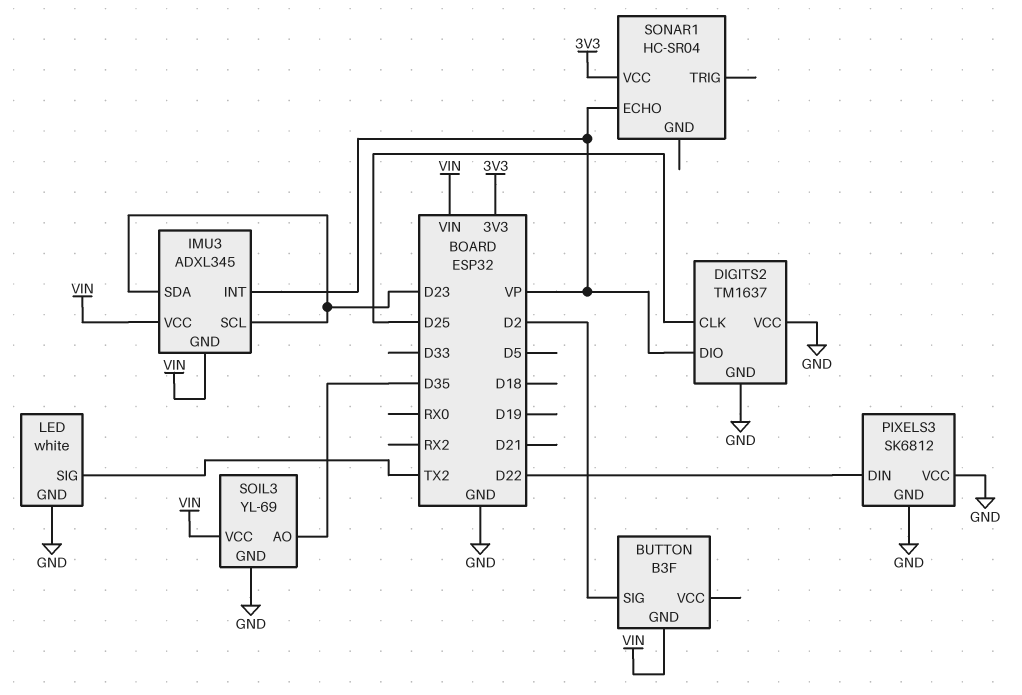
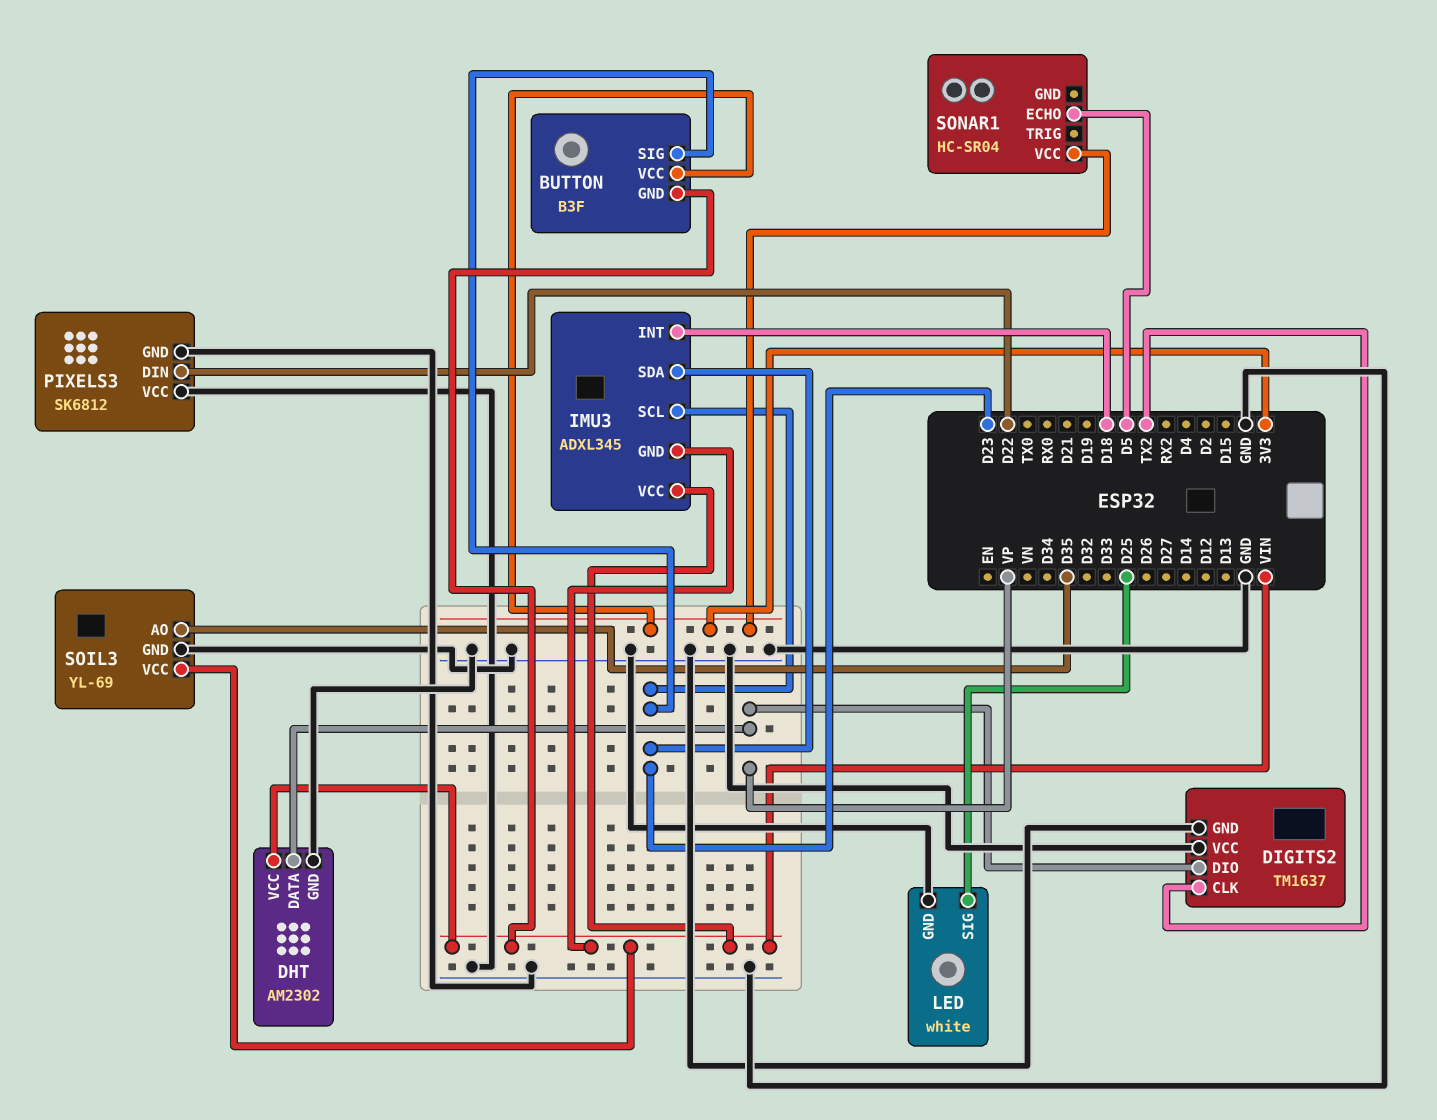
BUTTON pin SIG: D2 -> D23
BUTTON pin VCC: none -> 3V3
DHT: none -> AM2302
DHT pin DATA: none -> VP
DHT pin GND: none -> GND
DHT pin VCC: none -> VIN
DIGITS2 pin CLK: D25 -> TX2
IMU3 pin INT: VP -> D18
LED pin SIG: TX2 -> D25
SONAR1 pin ECHO: VP -> D5

